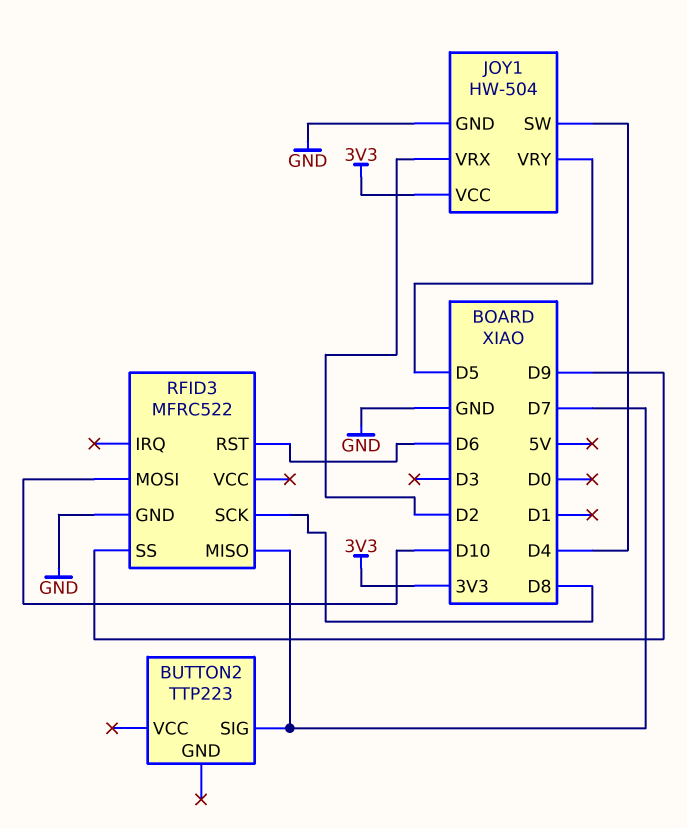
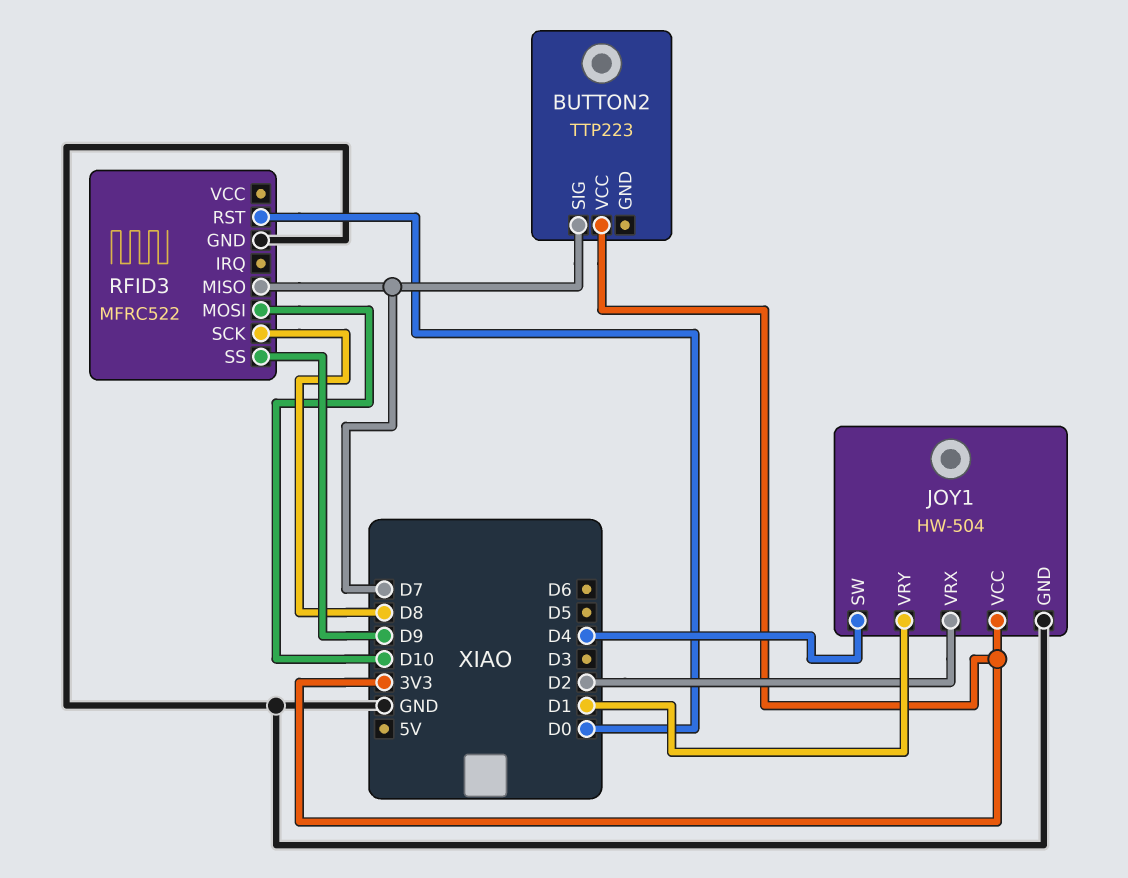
BUTTON2 pin VCC: none -> 3V3
JOY1 pin VRY: D5 -> D1
RFID3 pin RST: D6 -> D0

